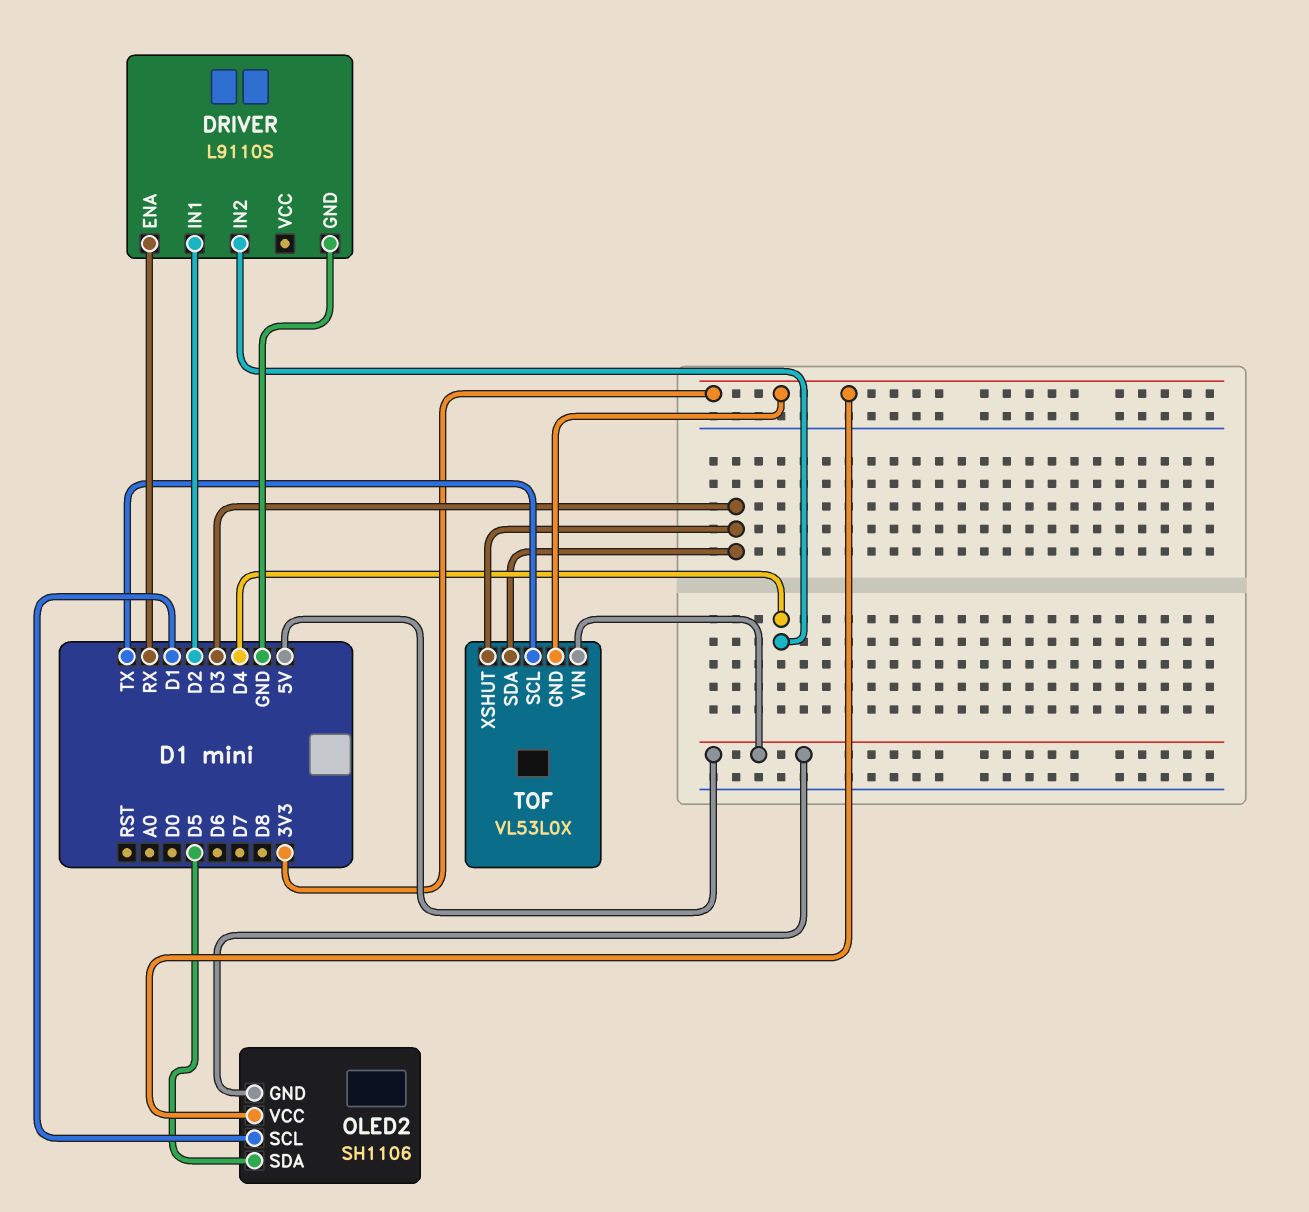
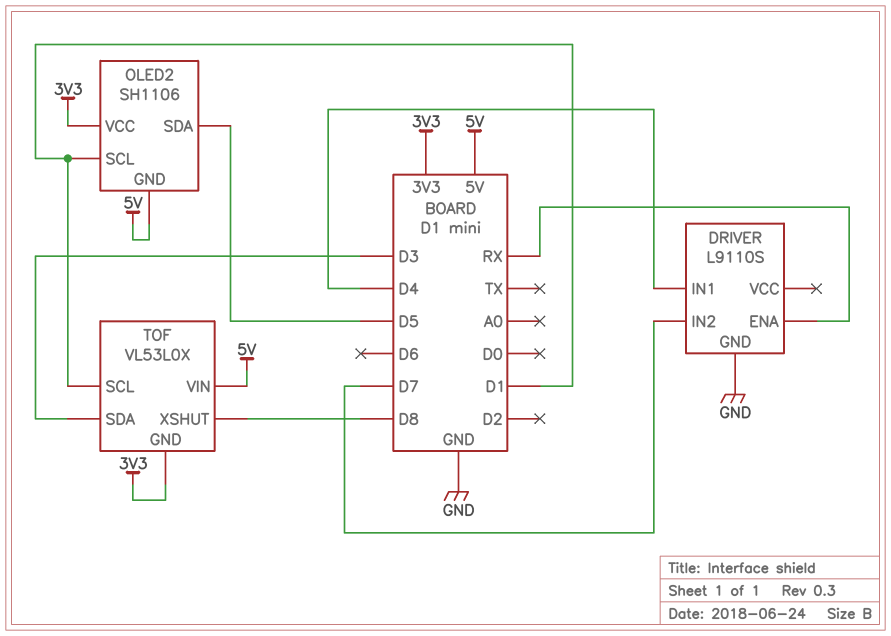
DRIVER pin IN1: D2 -> D4
DRIVER pin IN2: D4 -> D7
TOF pin SCL: TX -> D1
TOF pin XSHUT: D3 -> D8

